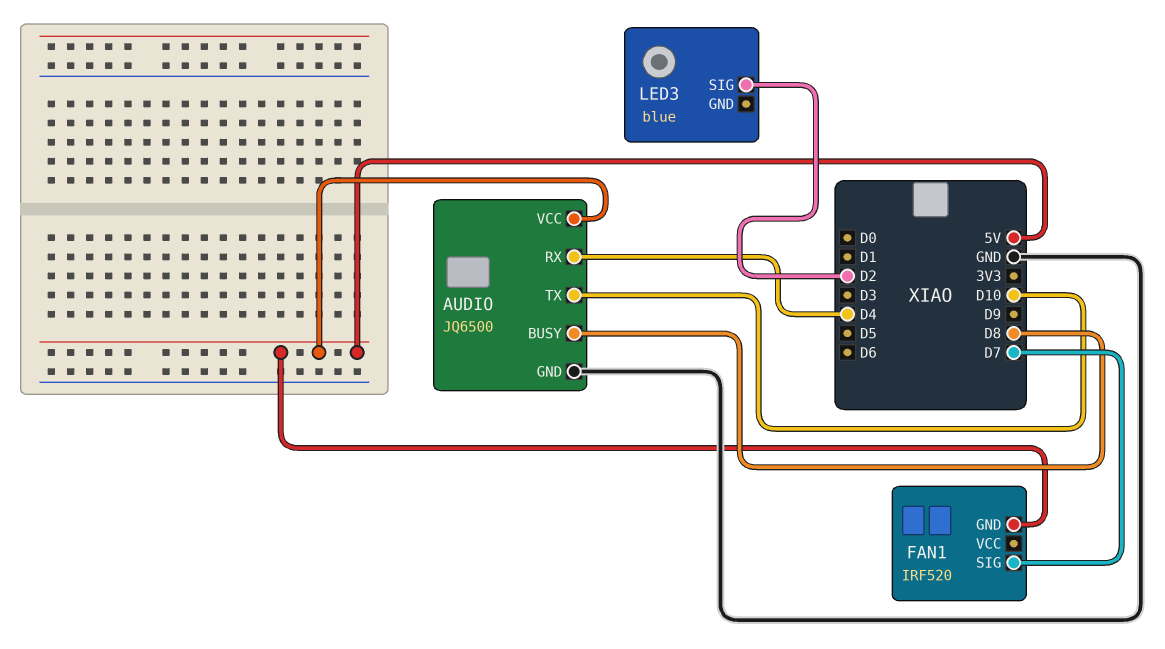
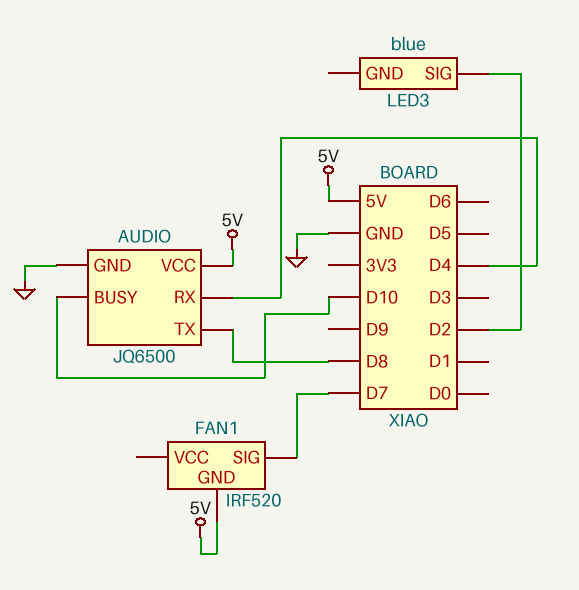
AUDIO pin BUSY: D8 -> D10
AUDIO pin TX: D10 -> D8

